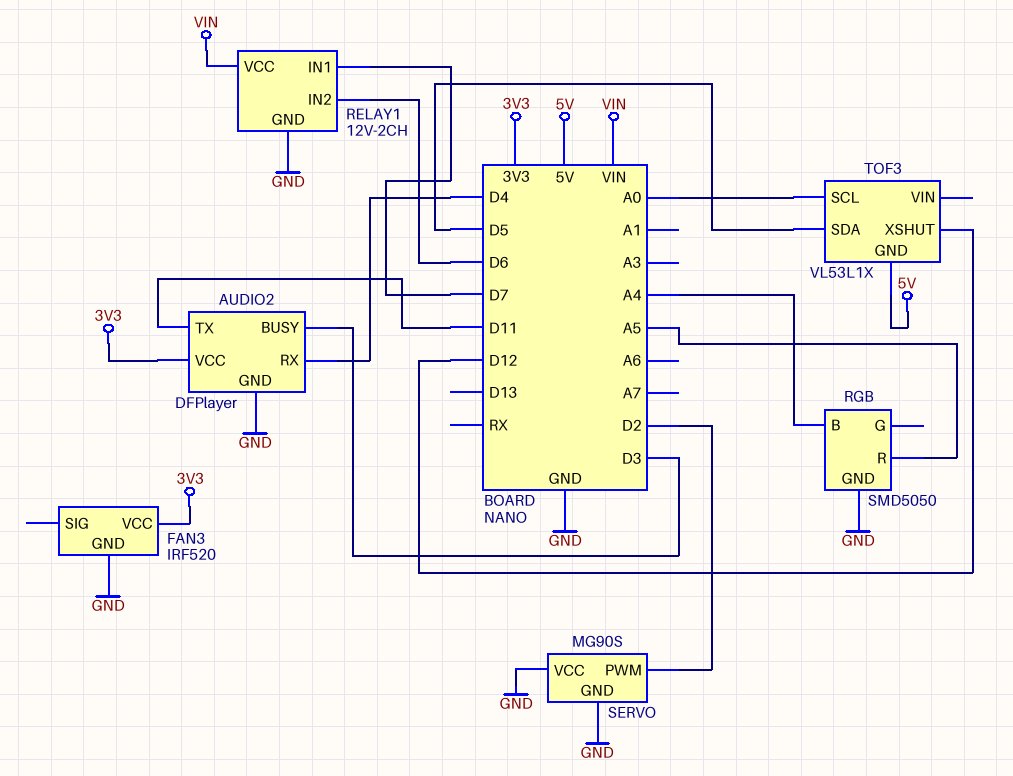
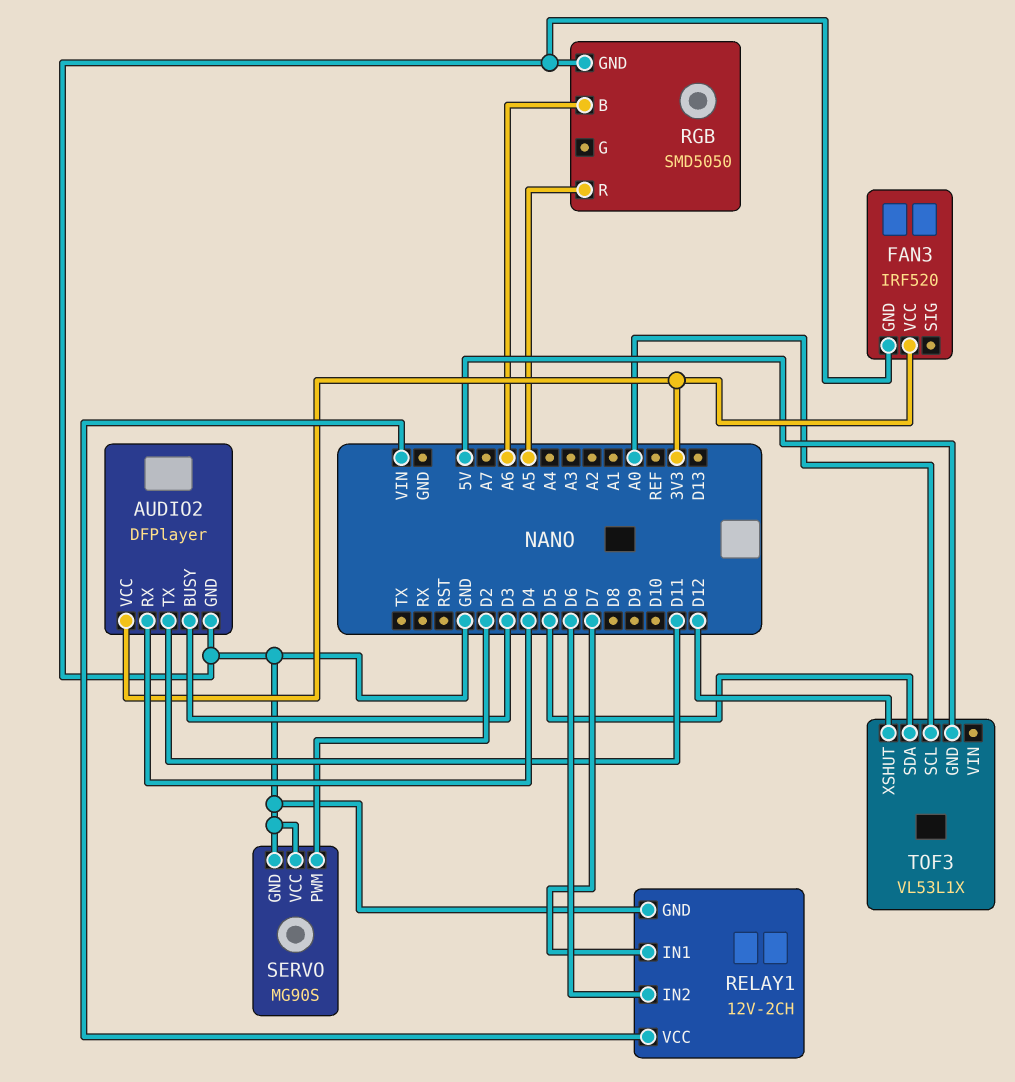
RGB pin B: A4 -> A6

